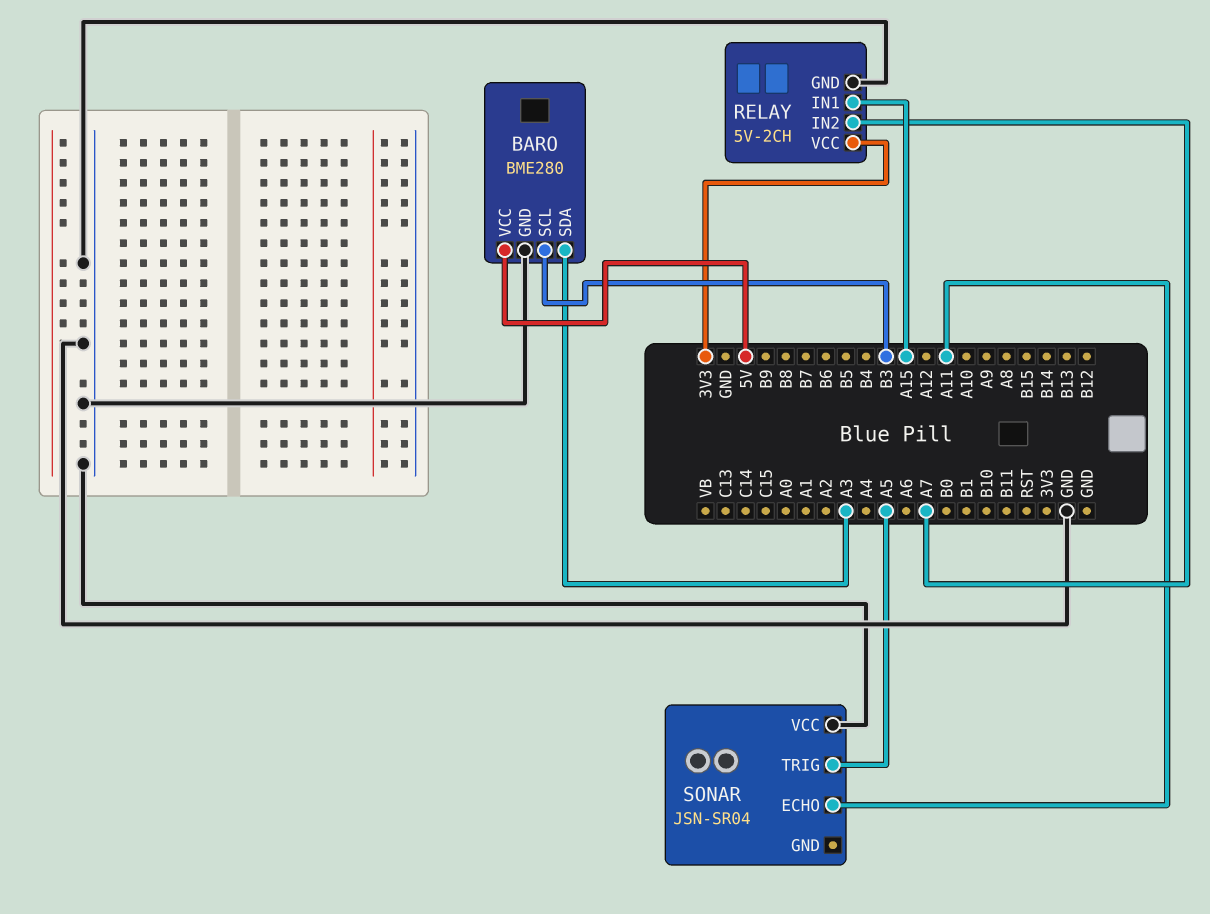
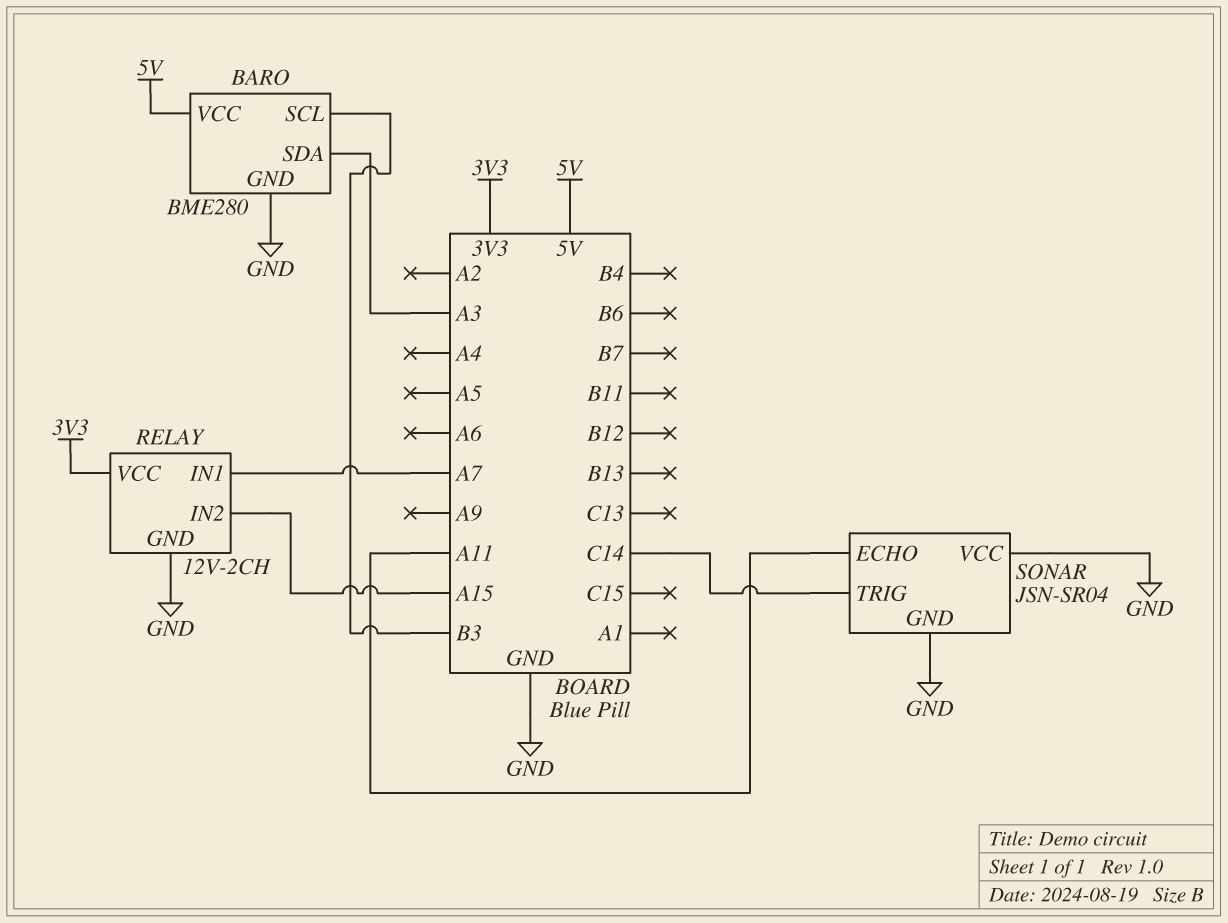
RELAY: 5V-2CH -> 12V-2CH
RELAY pin IN1: A15 -> A7
RELAY pin IN2: A7 -> A15
SONAR pin GND: none -> GND
SONAR pin TRIG: A5 -> C14

